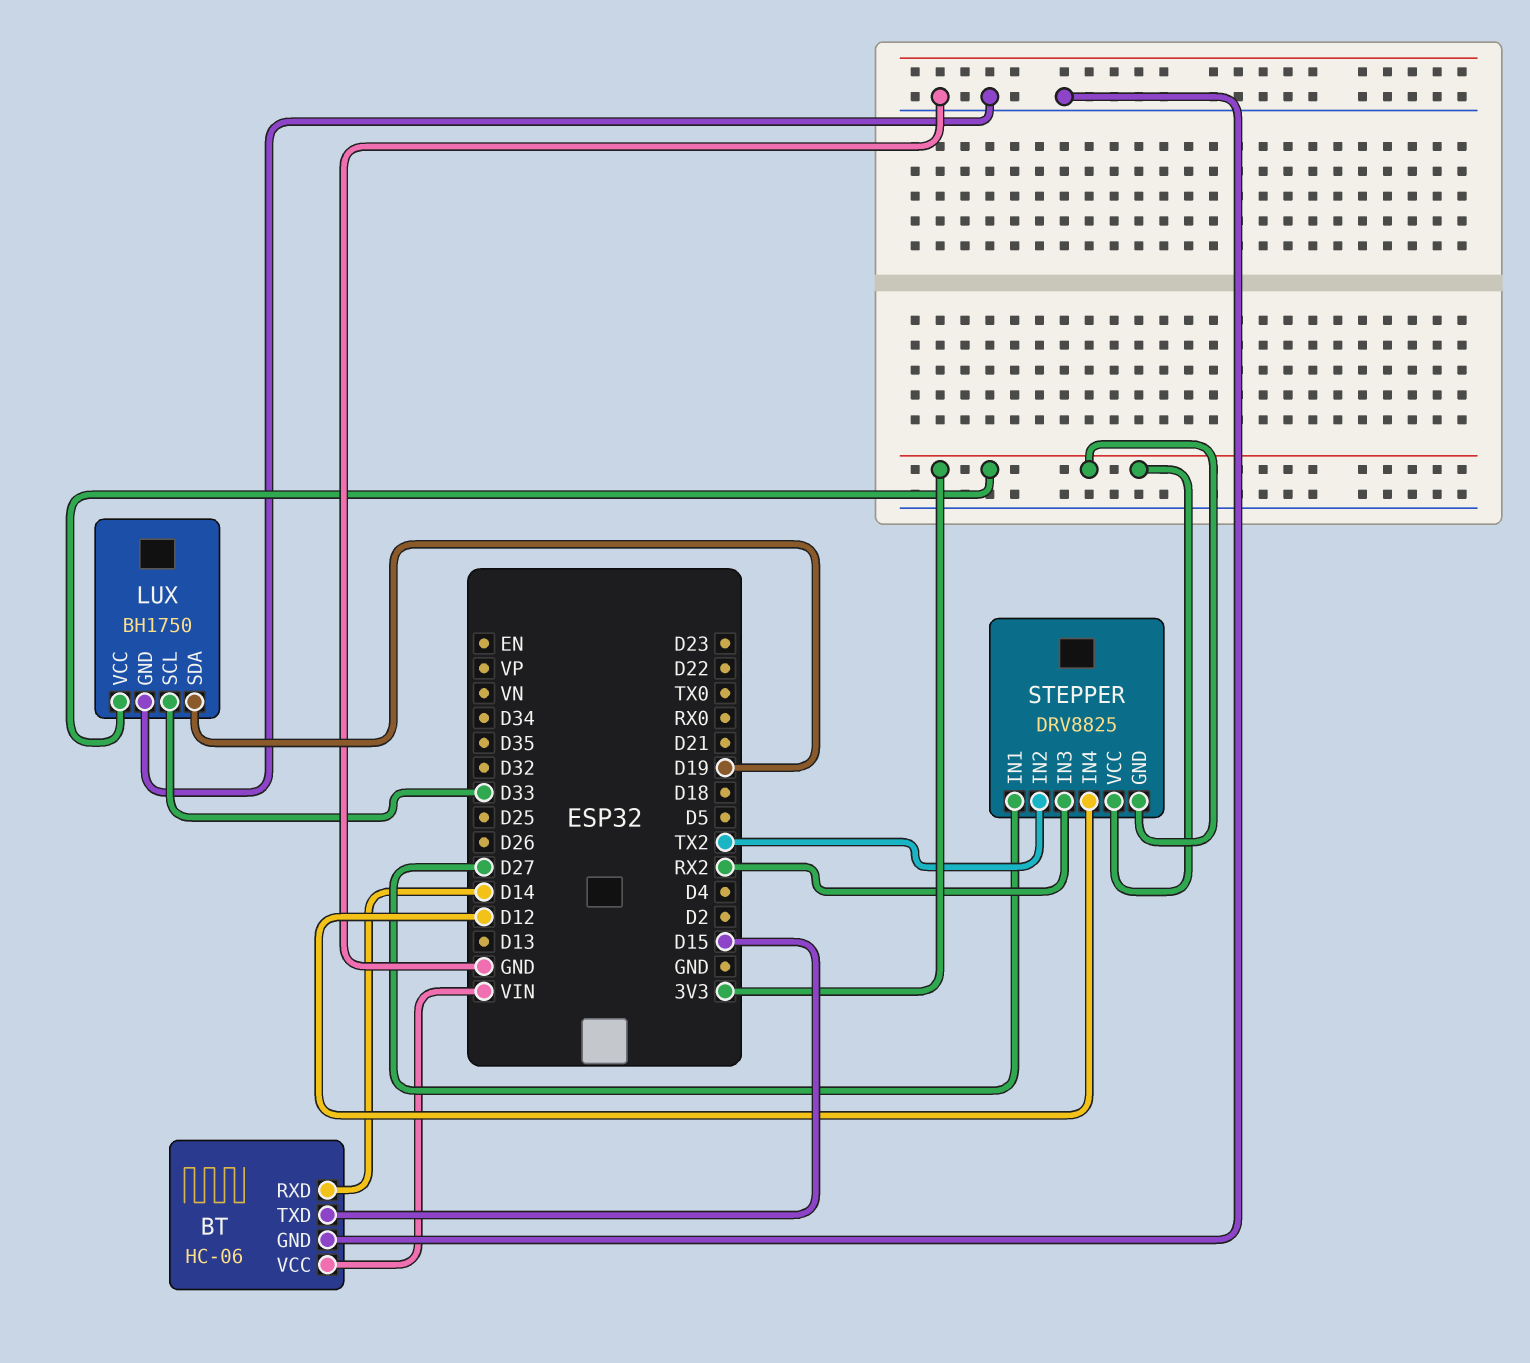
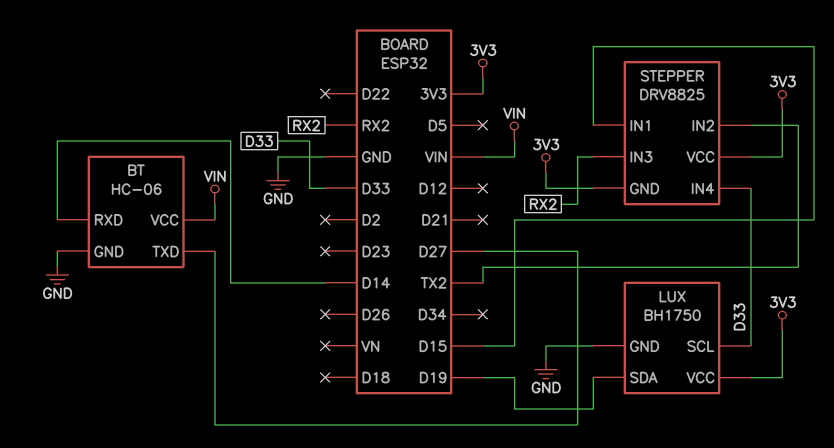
BT pin TXD: D15 -> D27
STEPPER pin IN1: D27 -> D15
STEPPER pin IN4: D12 -> D33

